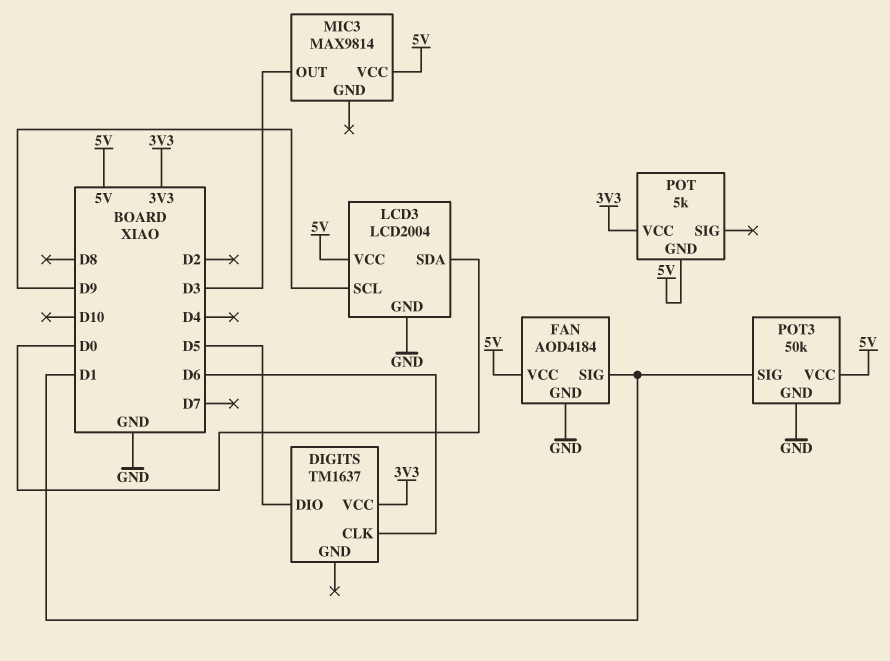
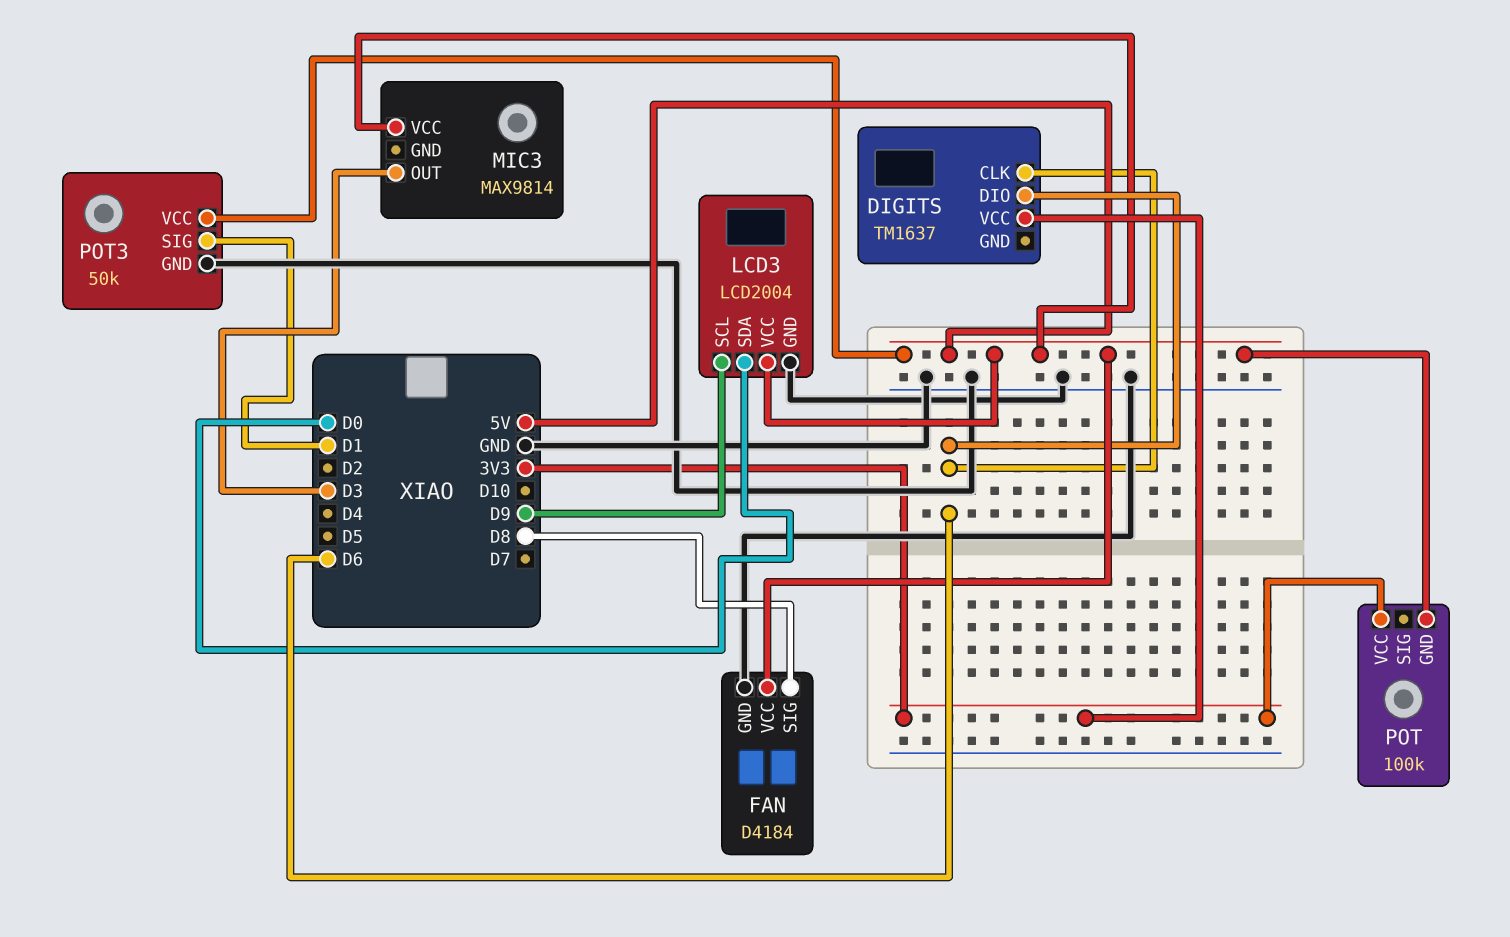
DIGITS pin DIO: D5 -> D6
FAN: AOD4184 -> D4184
FAN pin SIG: D1 -> D8
POT: 5k -> 100k

